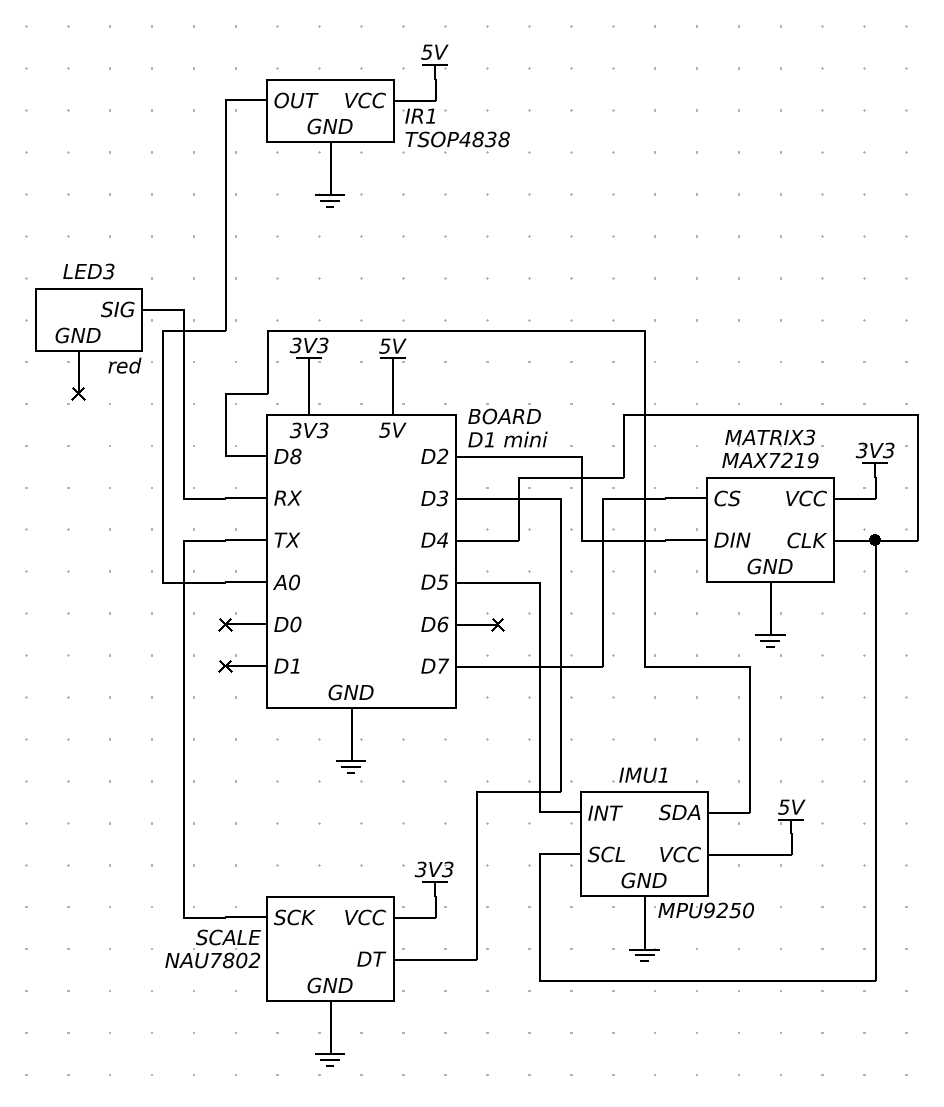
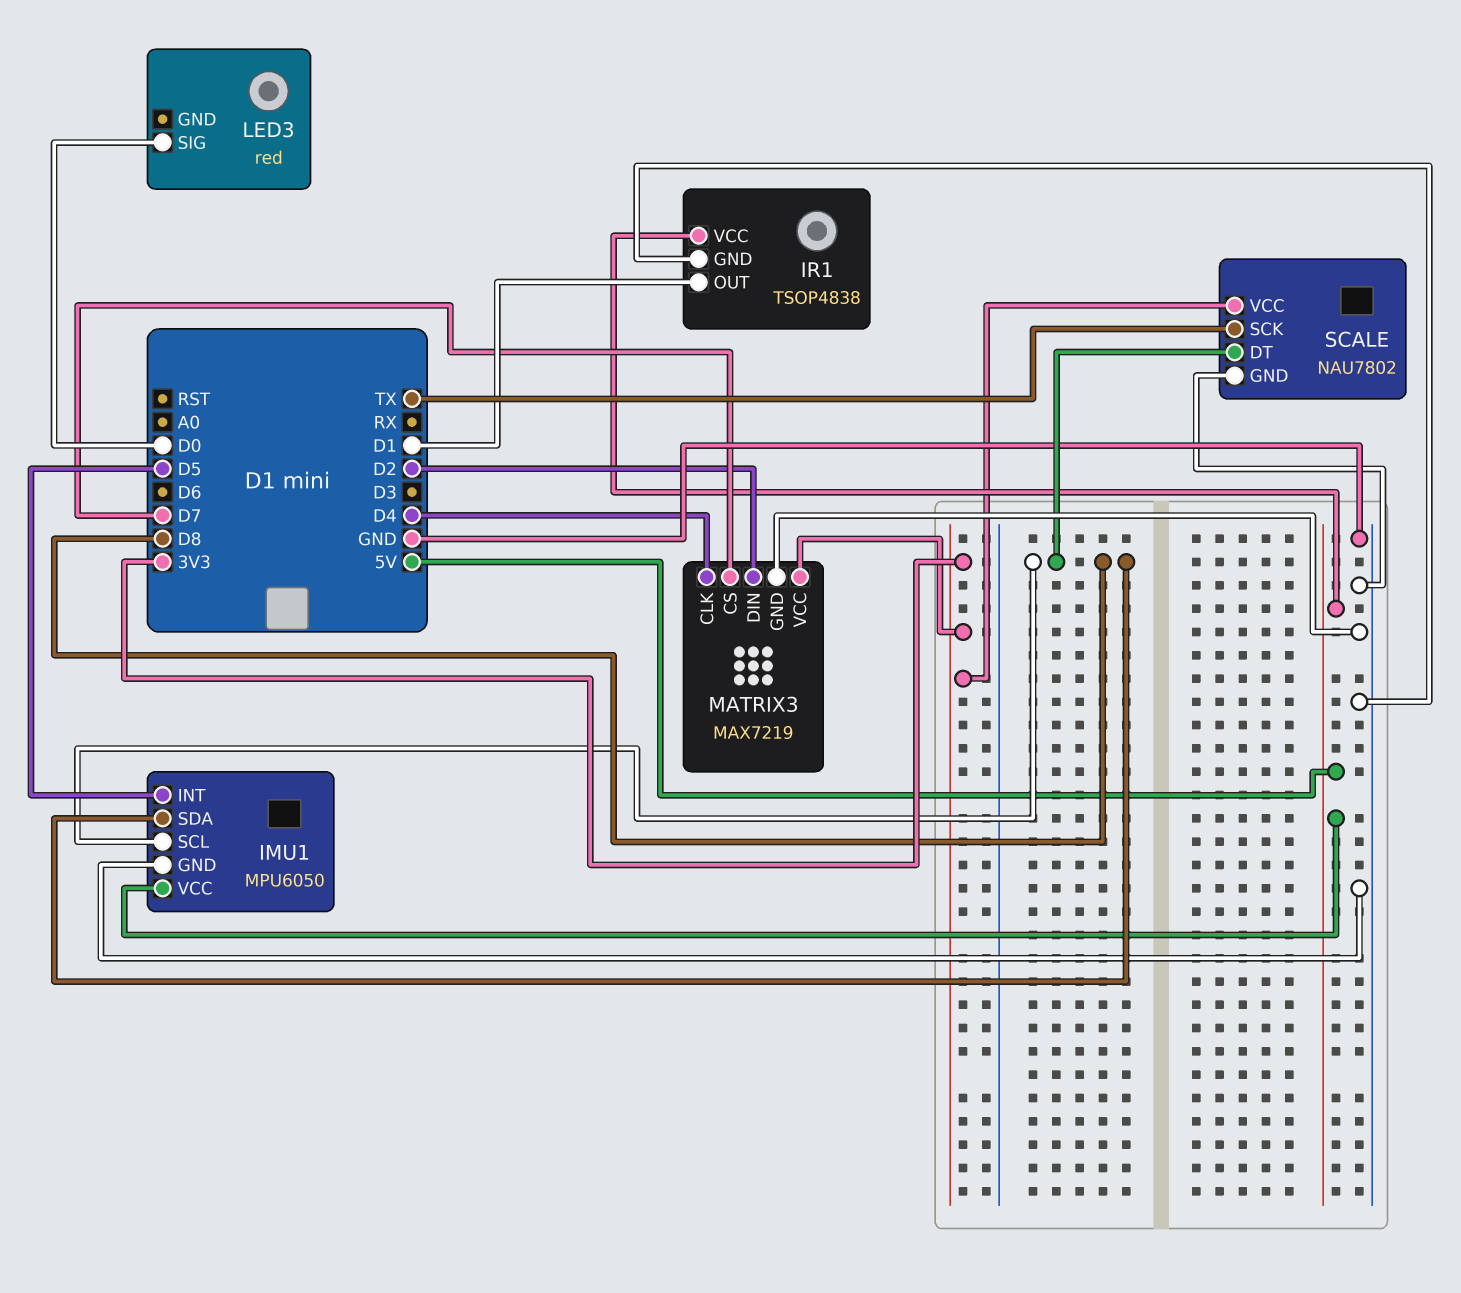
IMU1: MPU9250 -> MPU6050
IMU1 pin SCL: D4 -> D8
IR1 pin OUT: A0 -> D1
LED3 pin SIG: RX -> D0
SCALE pin DT: D3 -> D8

